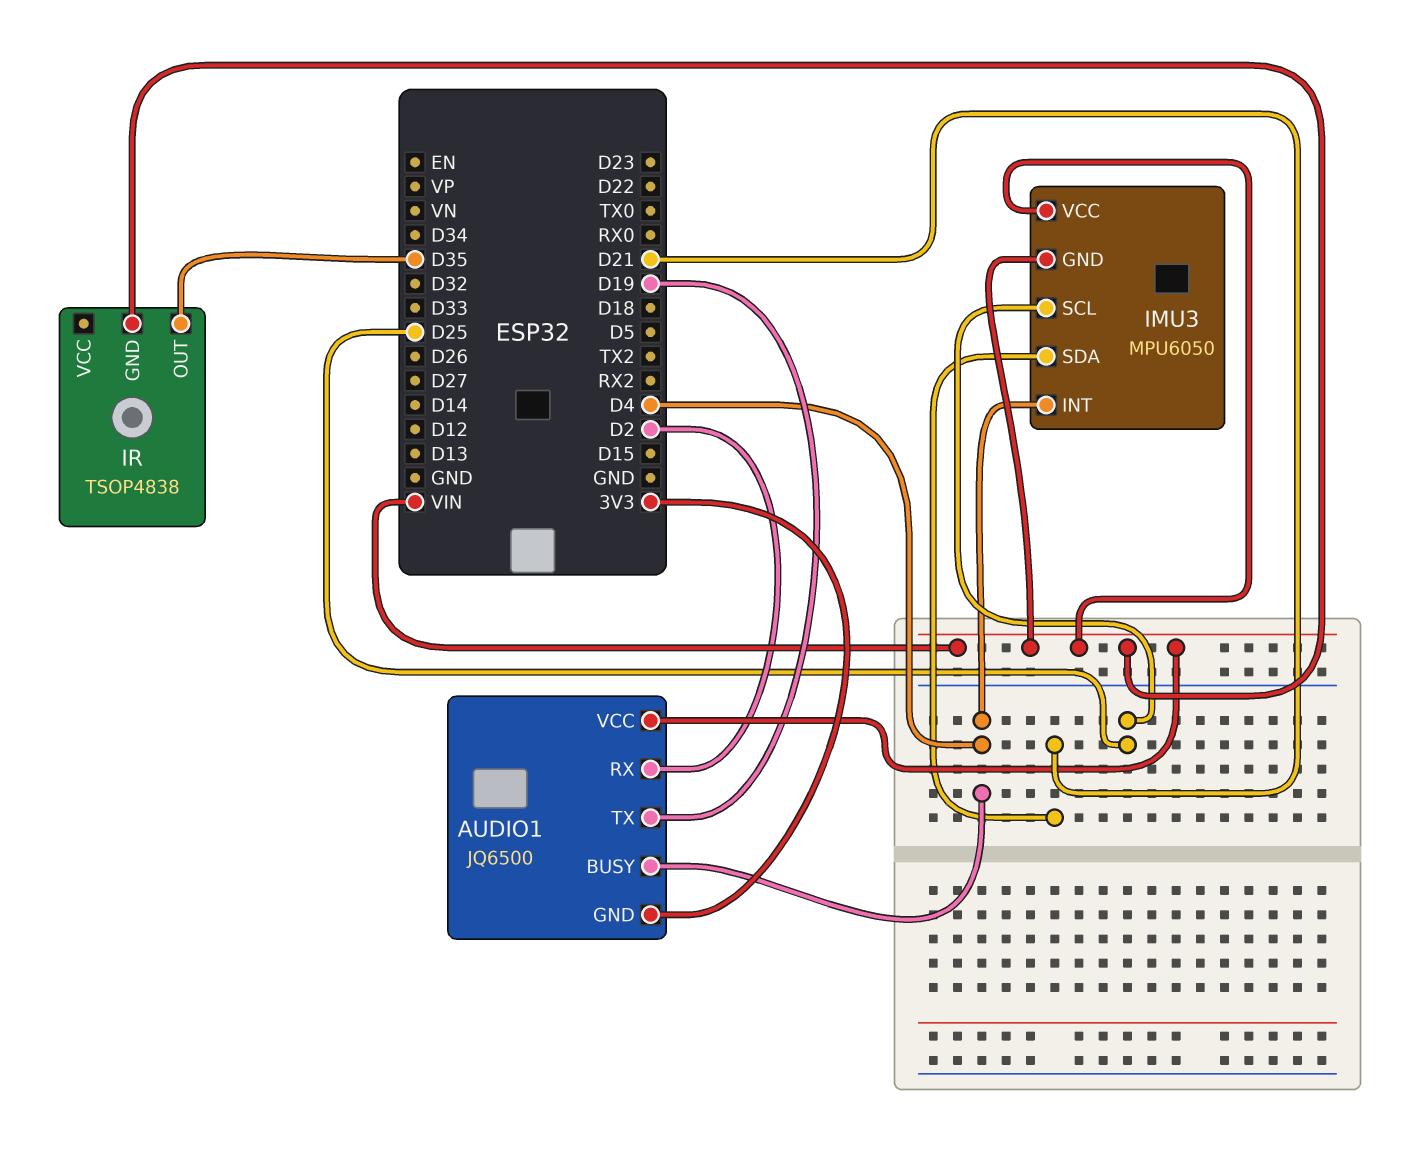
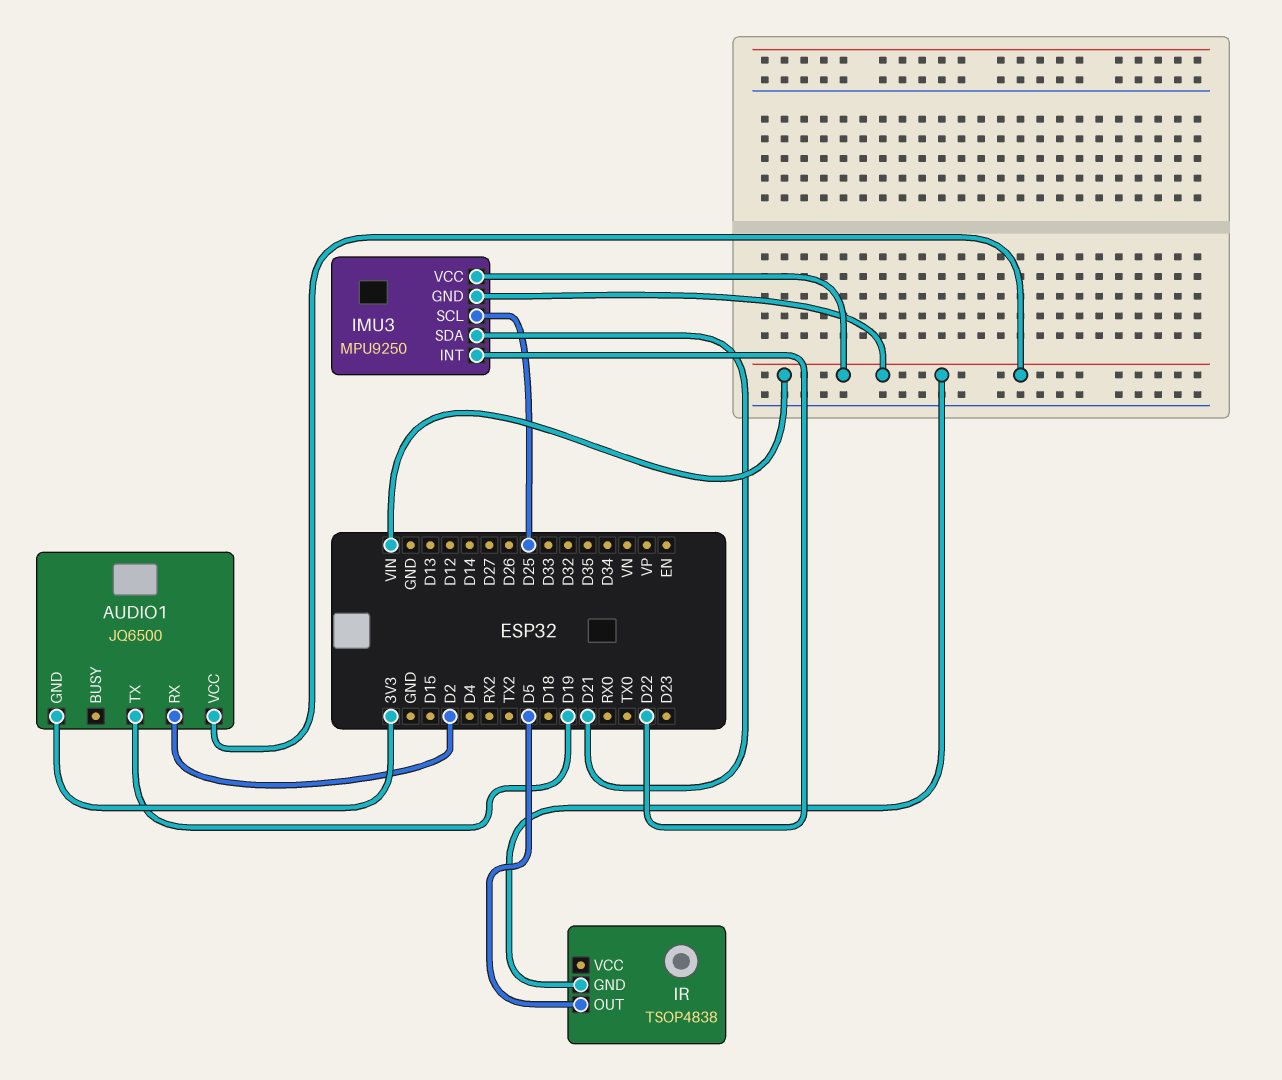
AUDIO1 pin BUSY: D4 -> none
IMU3: MPU6050 -> MPU9250
IMU3 pin INT: D4 -> D22
IR pin OUT: D35 -> D5

